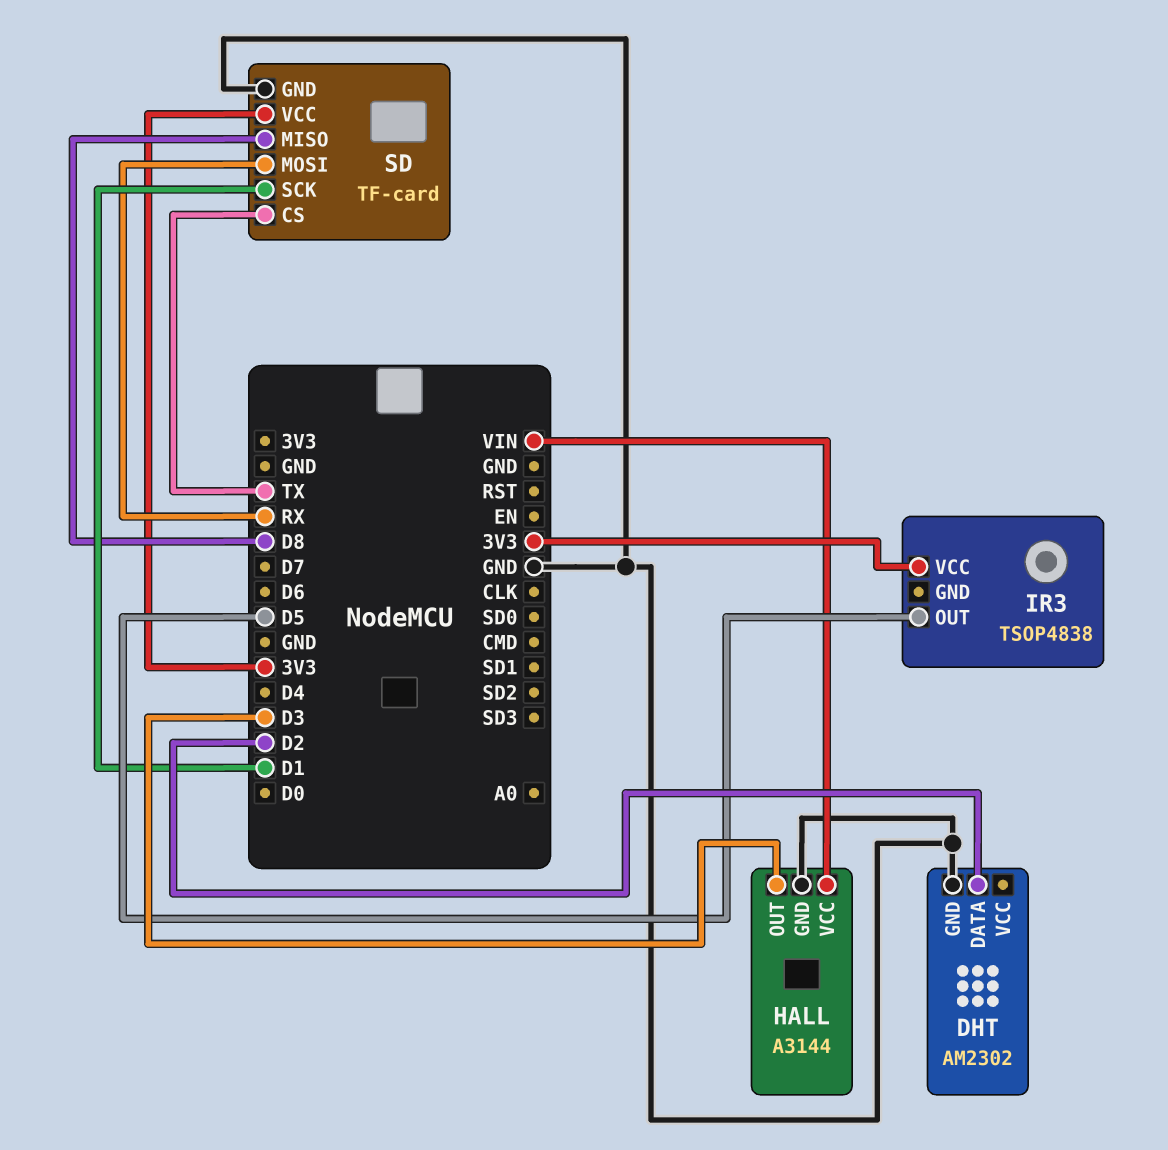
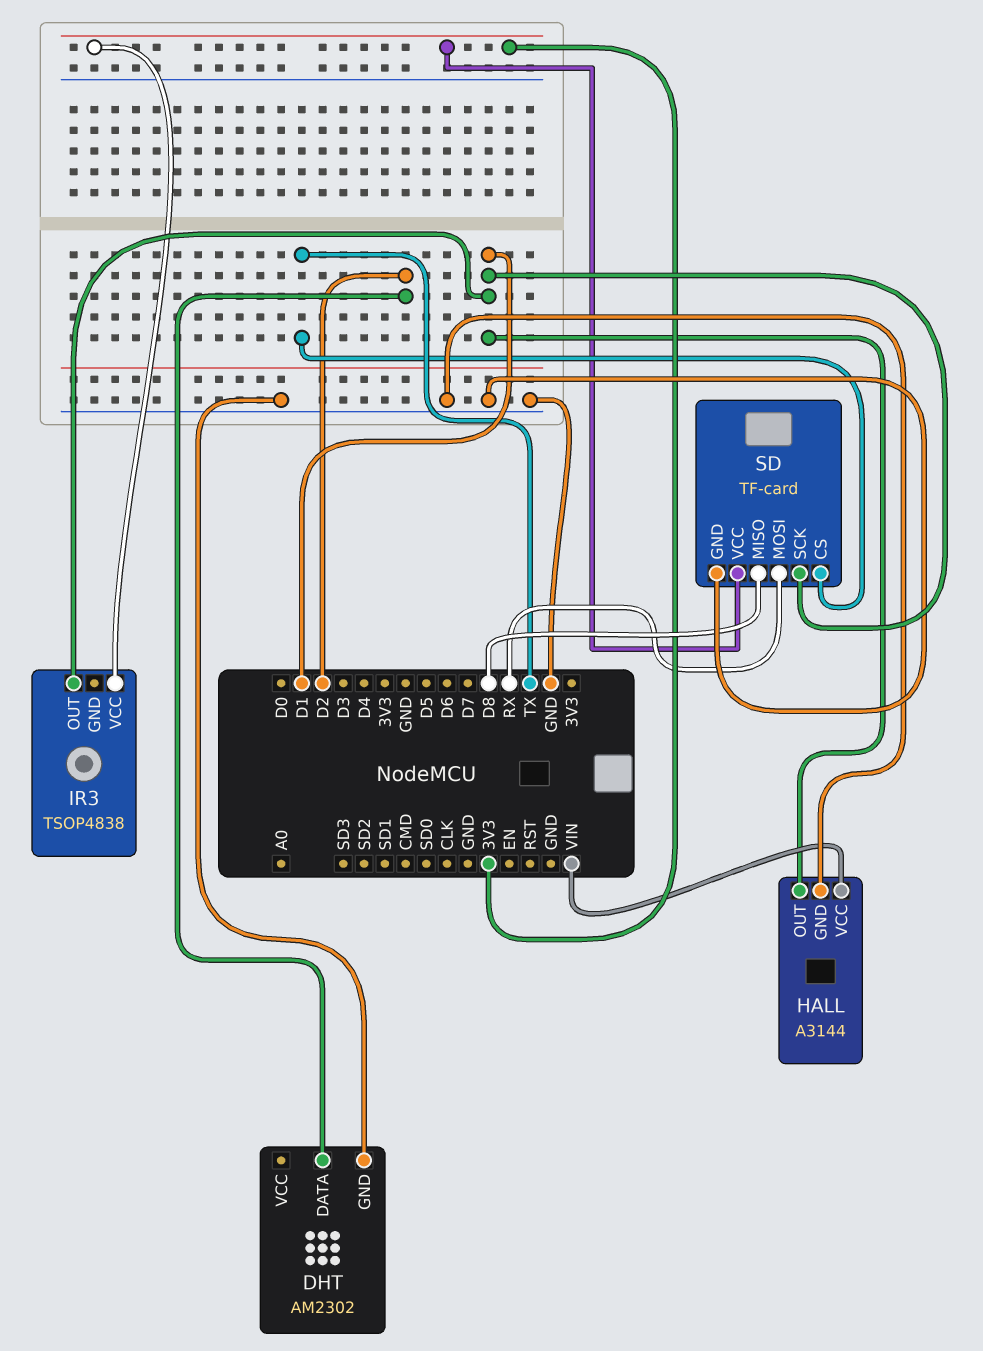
HALL pin OUT: D3 -> D1
IR3 pin OUT: D5 -> D1

